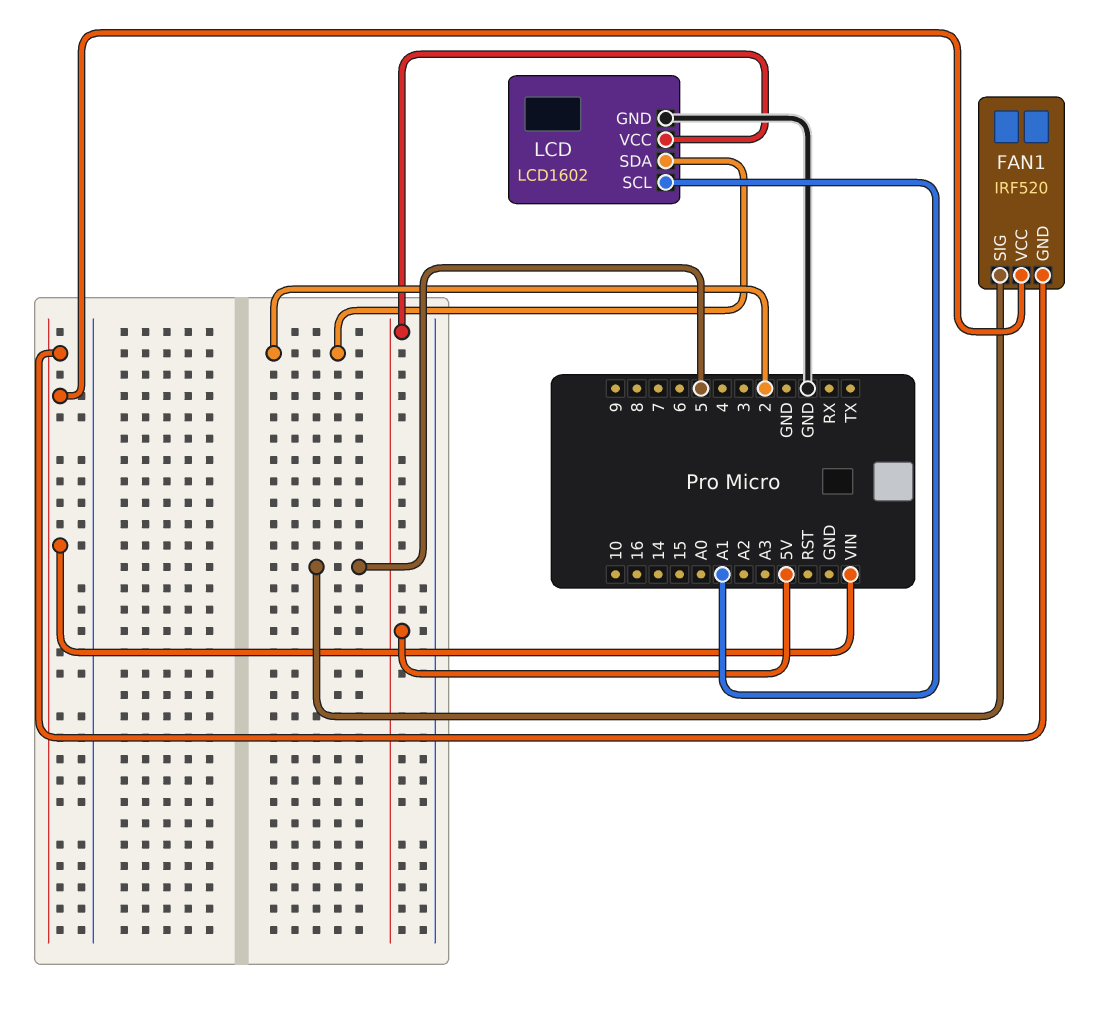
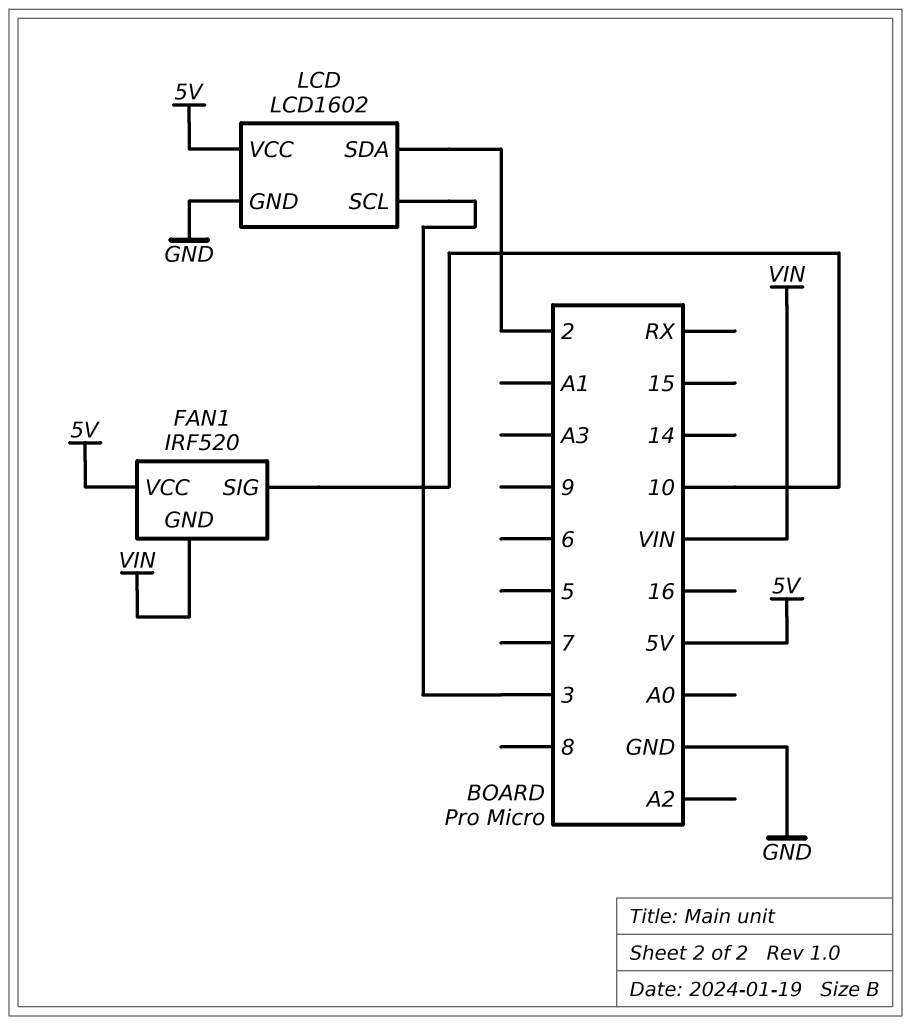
FAN1 pin SIG: 5 -> 10
FAN1 pin VCC: VIN -> 5V
LCD pin SCL: A1 -> 3

